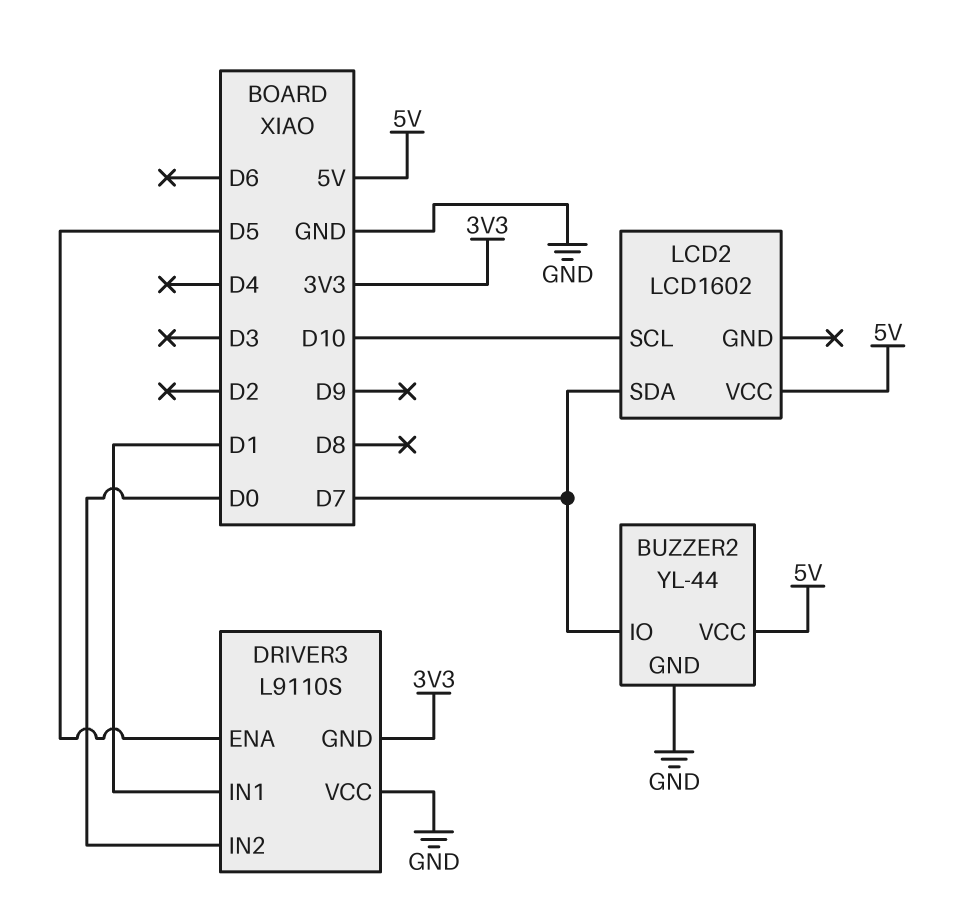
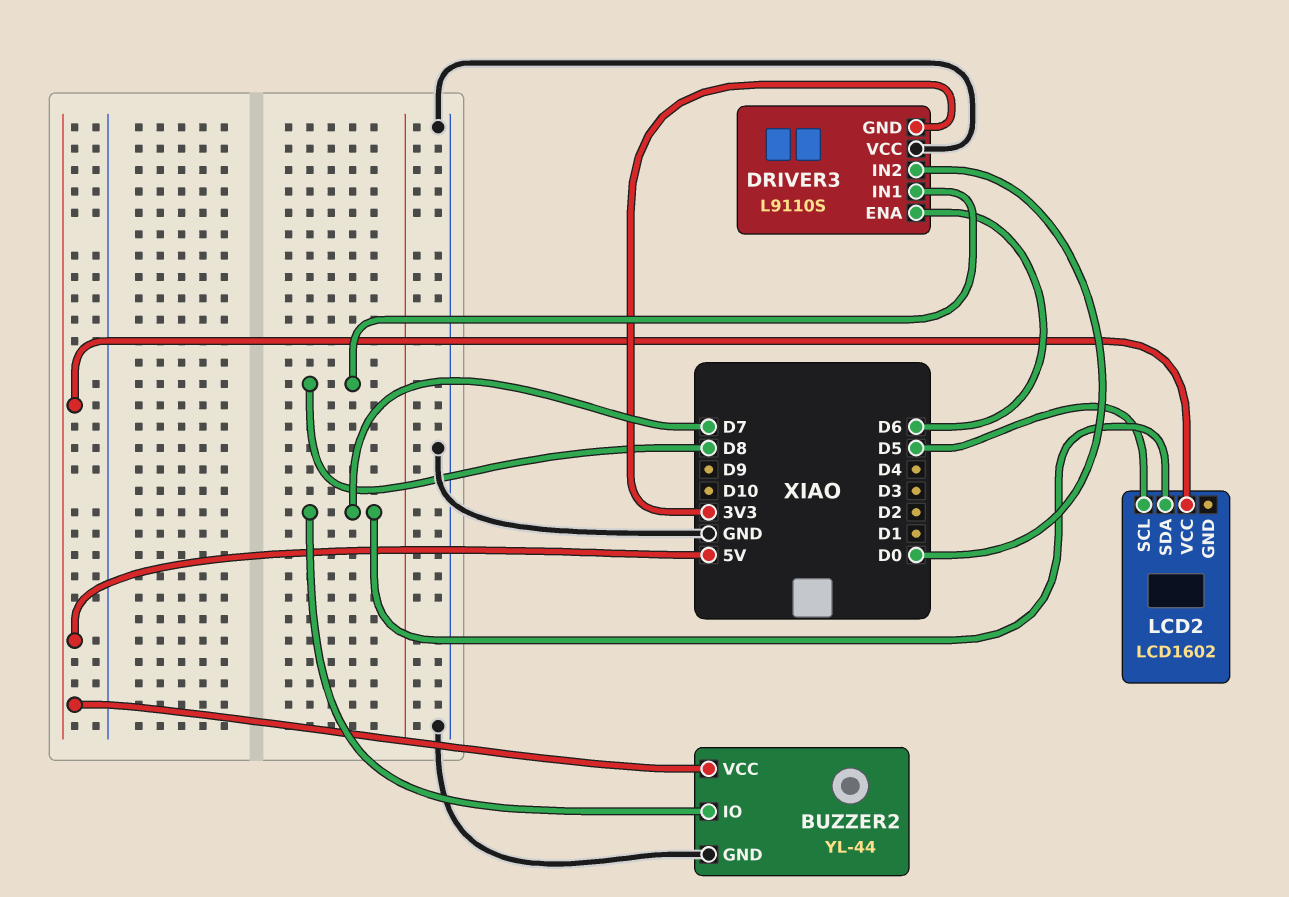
DRIVER3 pin ENA: D5 -> D6
DRIVER3 pin IN1: D1 -> D8
LCD2 pin SCL: D10 -> D5

